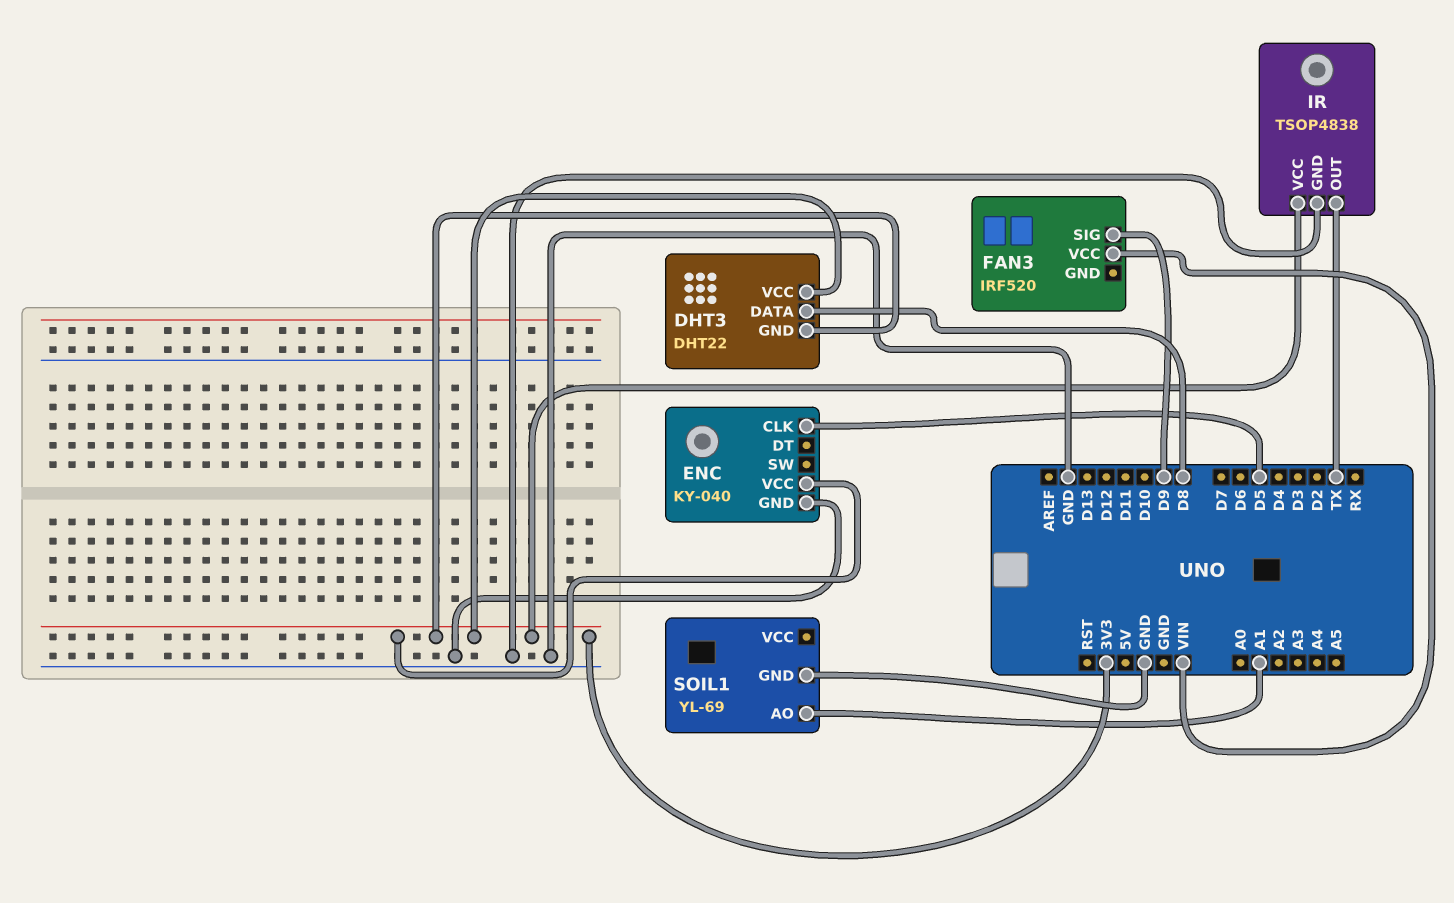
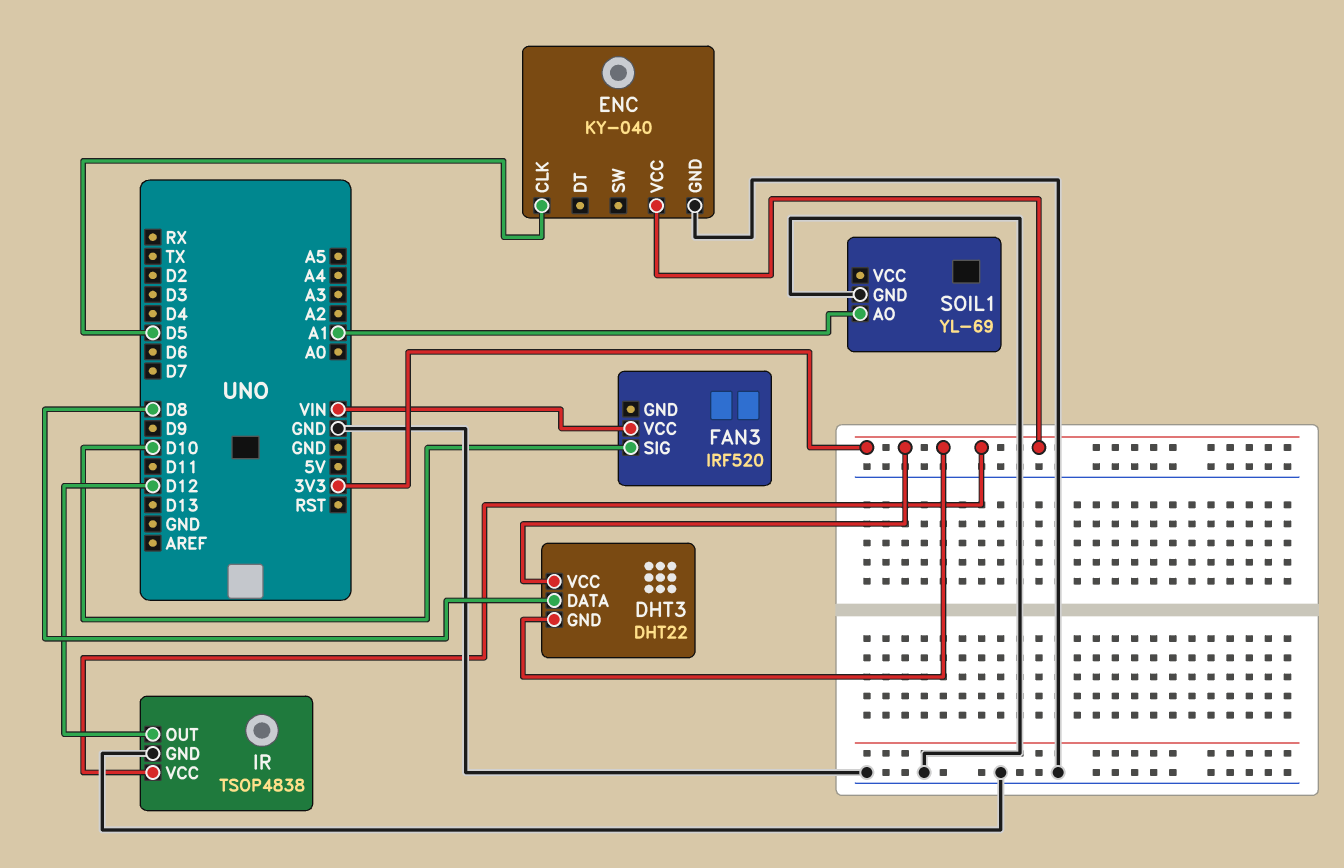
FAN3 pin SIG: D9 -> D10
IR pin OUT: TX -> D12

